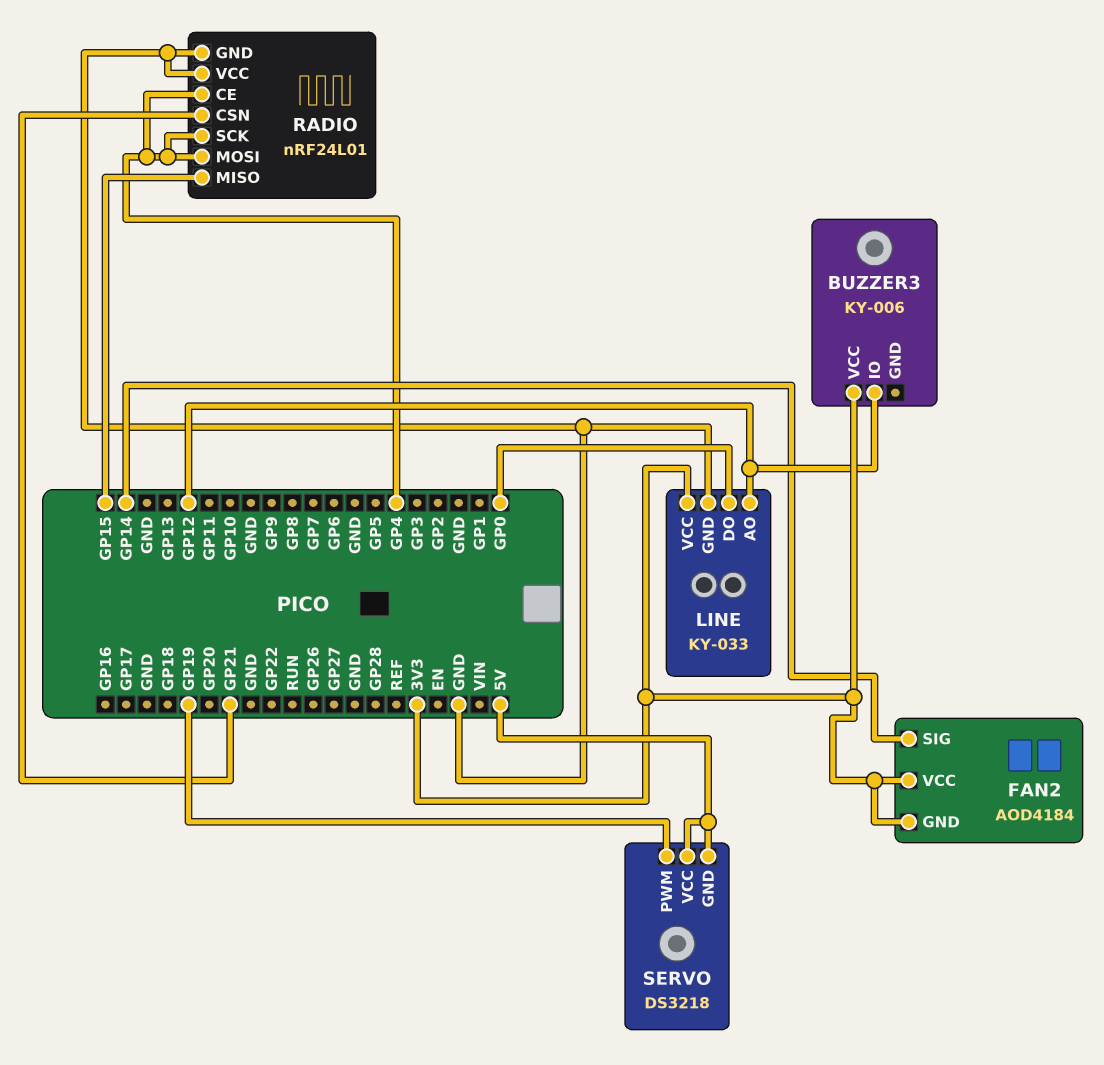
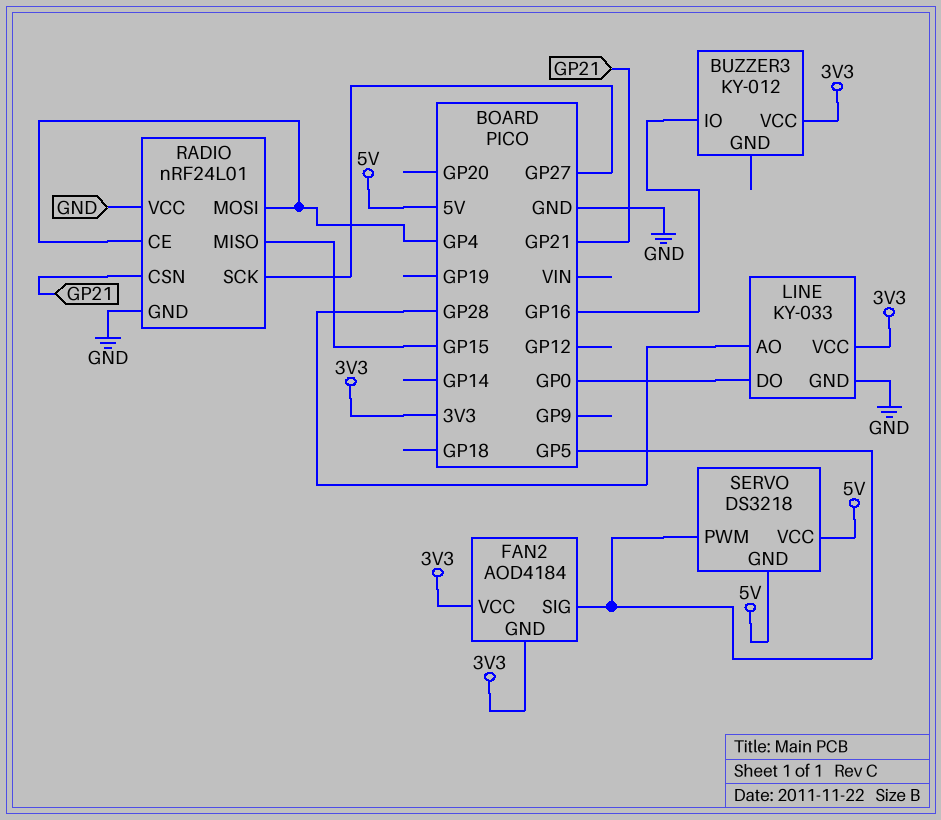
BUZZER3: KY-006 -> KY-012
BUZZER3 pin IO: GP12 -> GP16
FAN2 pin SIG: GP14 -> GP5
LINE pin AO: GP12 -> GP28
RADIO pin SCK: GP4 -> GP27
SERVO pin PWM: GP19 -> GP5

